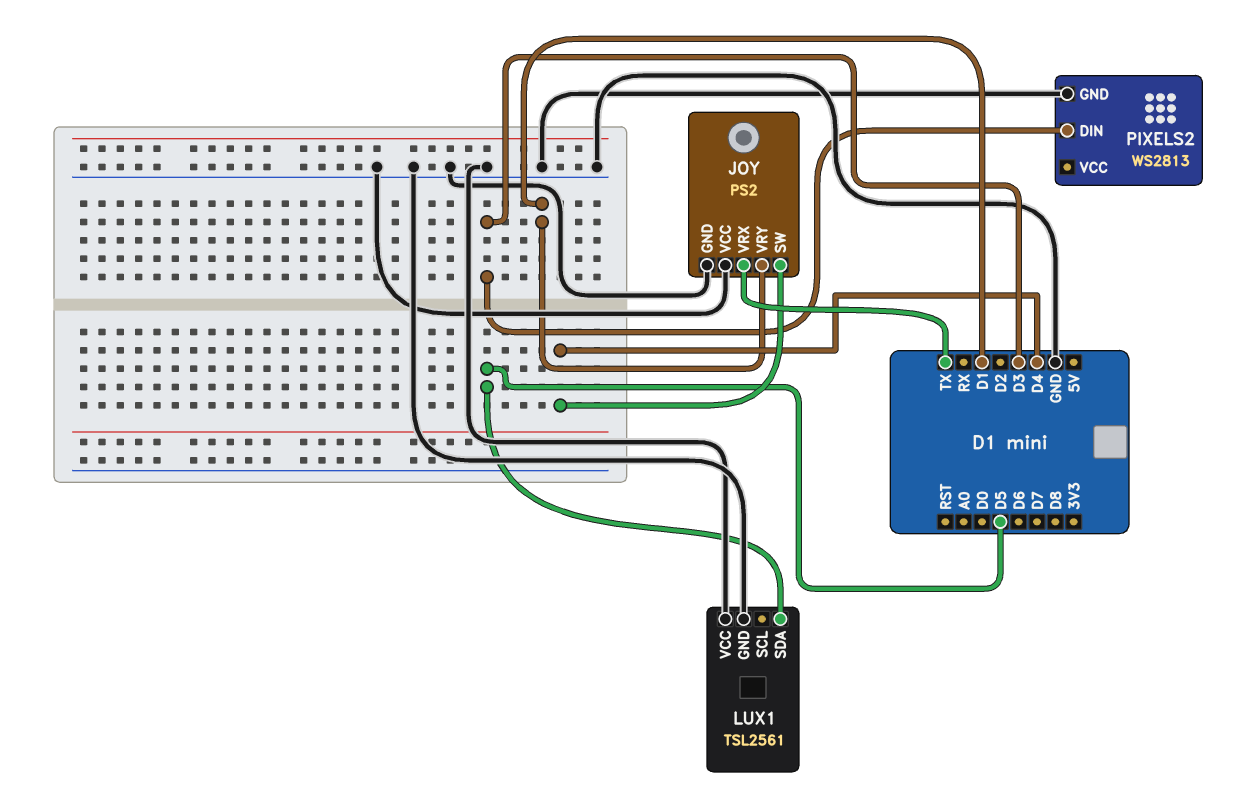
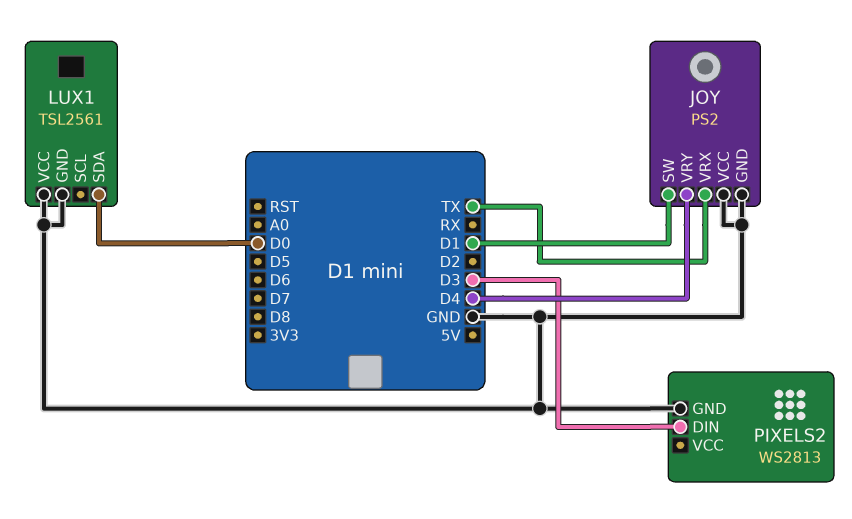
JOY pin SW: D4 -> D1
JOY pin VRY: D1 -> D4
LUX1 pin SDA: D5 -> D0

